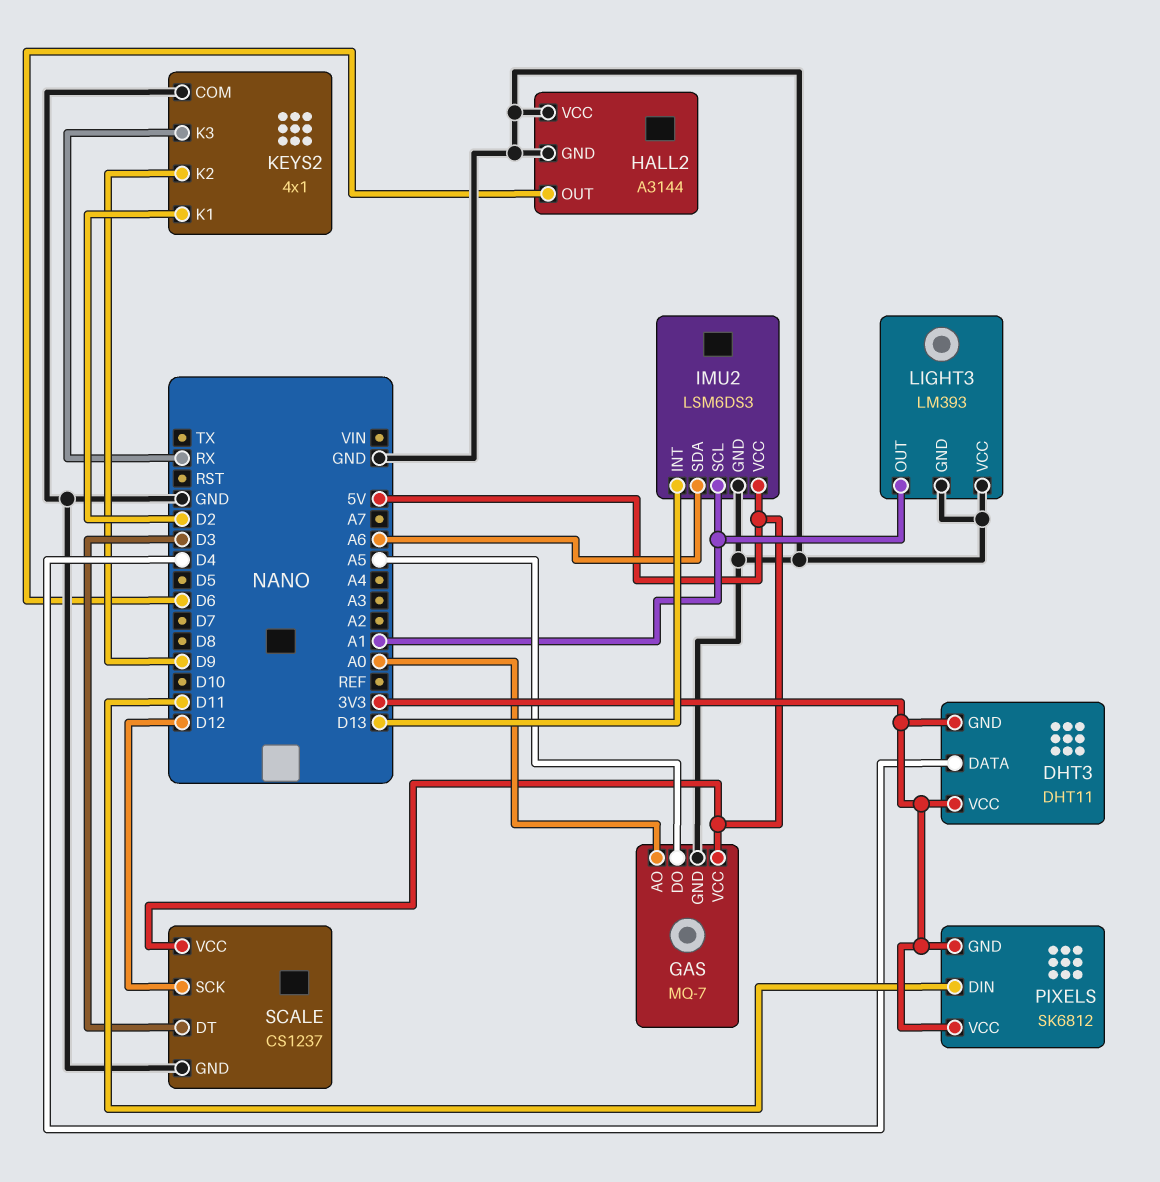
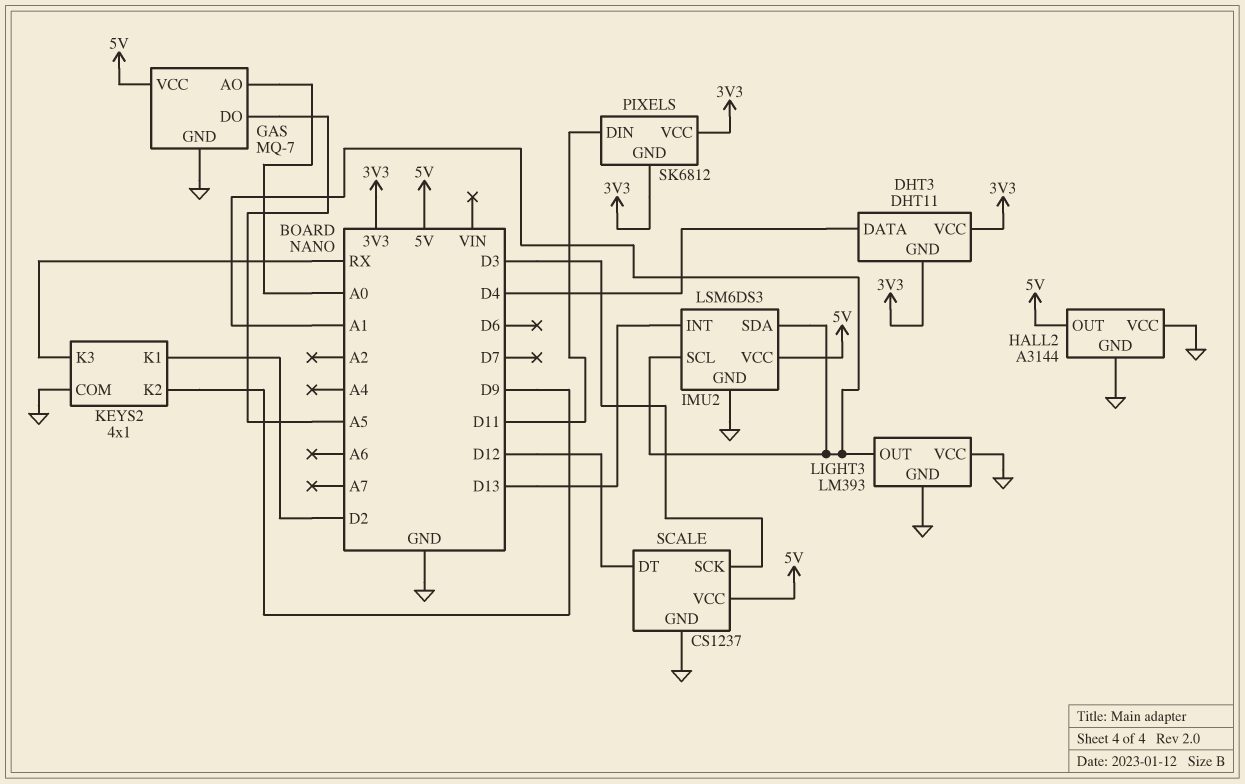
HALL2 pin OUT: D6 -> 5V
IMU2 pin SDA: A6 -> A1
SCALE pin DT: D3 -> D12
SCALE pin SCK: D12 -> D3

